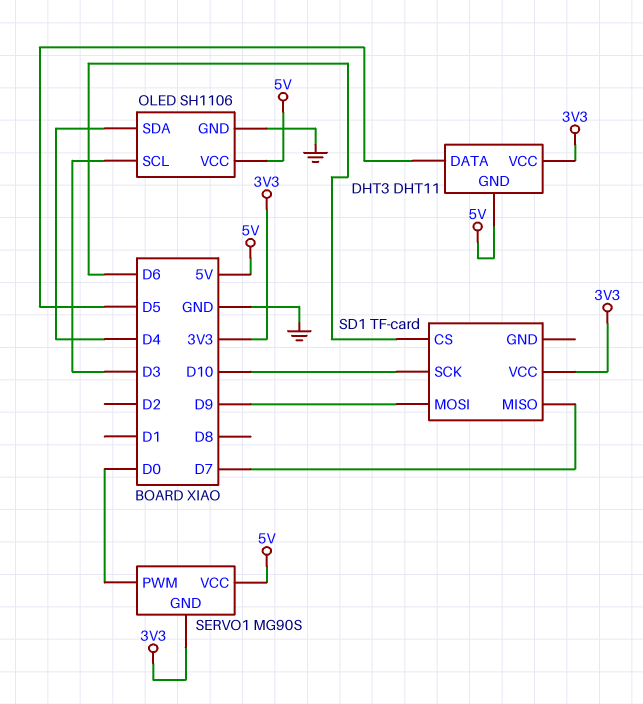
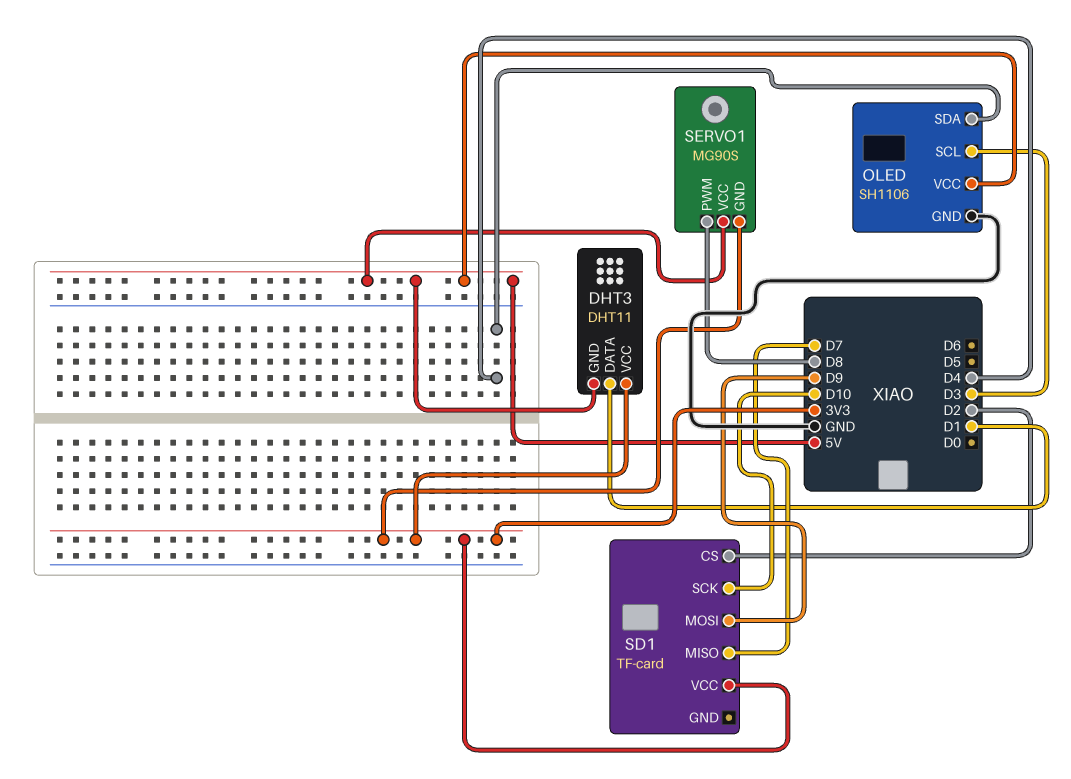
DHT3 pin DATA: D5 -> D1
SD1 pin CS: D6 -> D2
SERVO1 pin PWM: D0 -> D8

